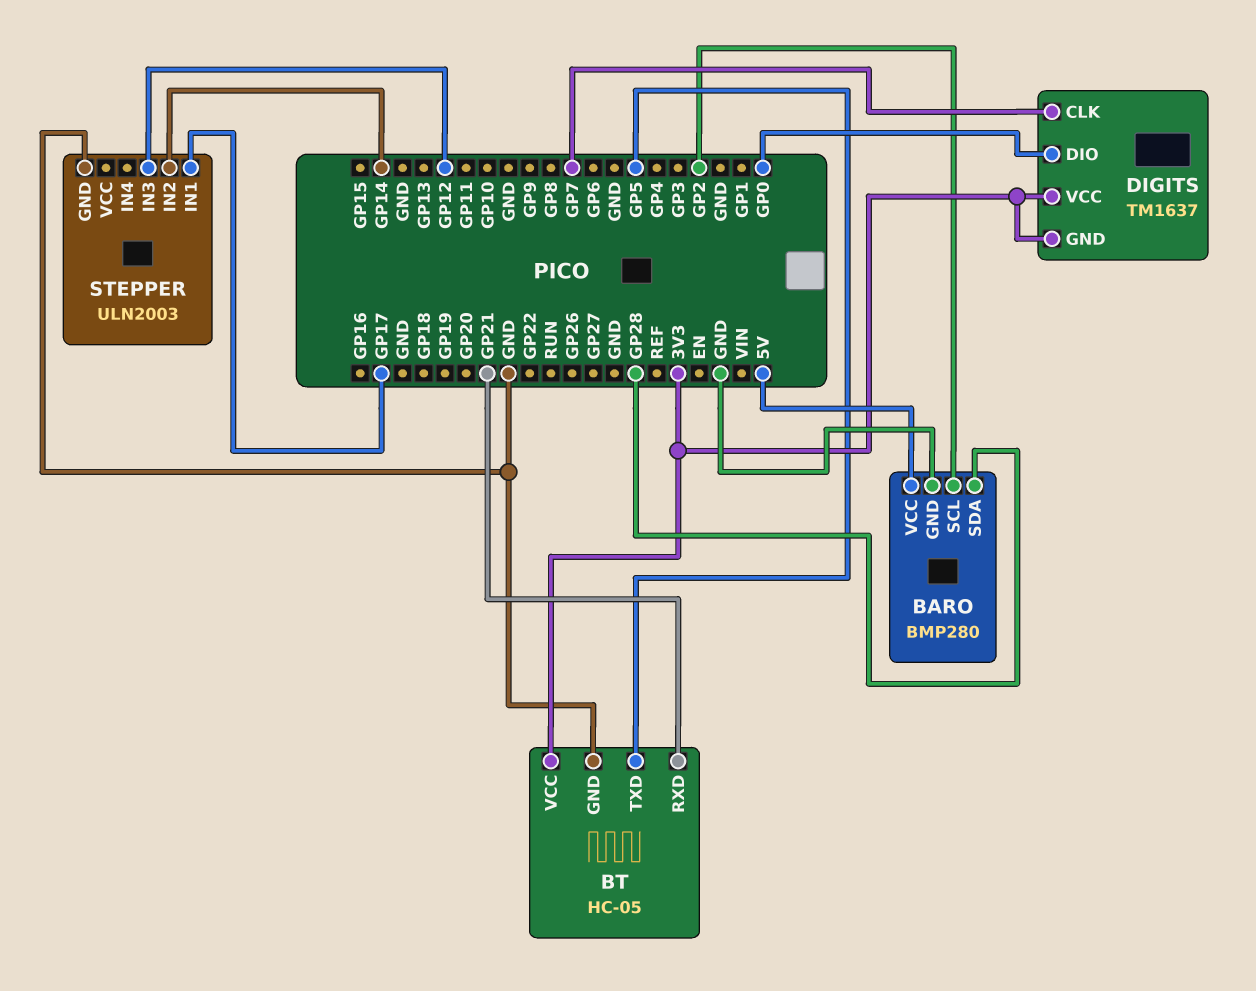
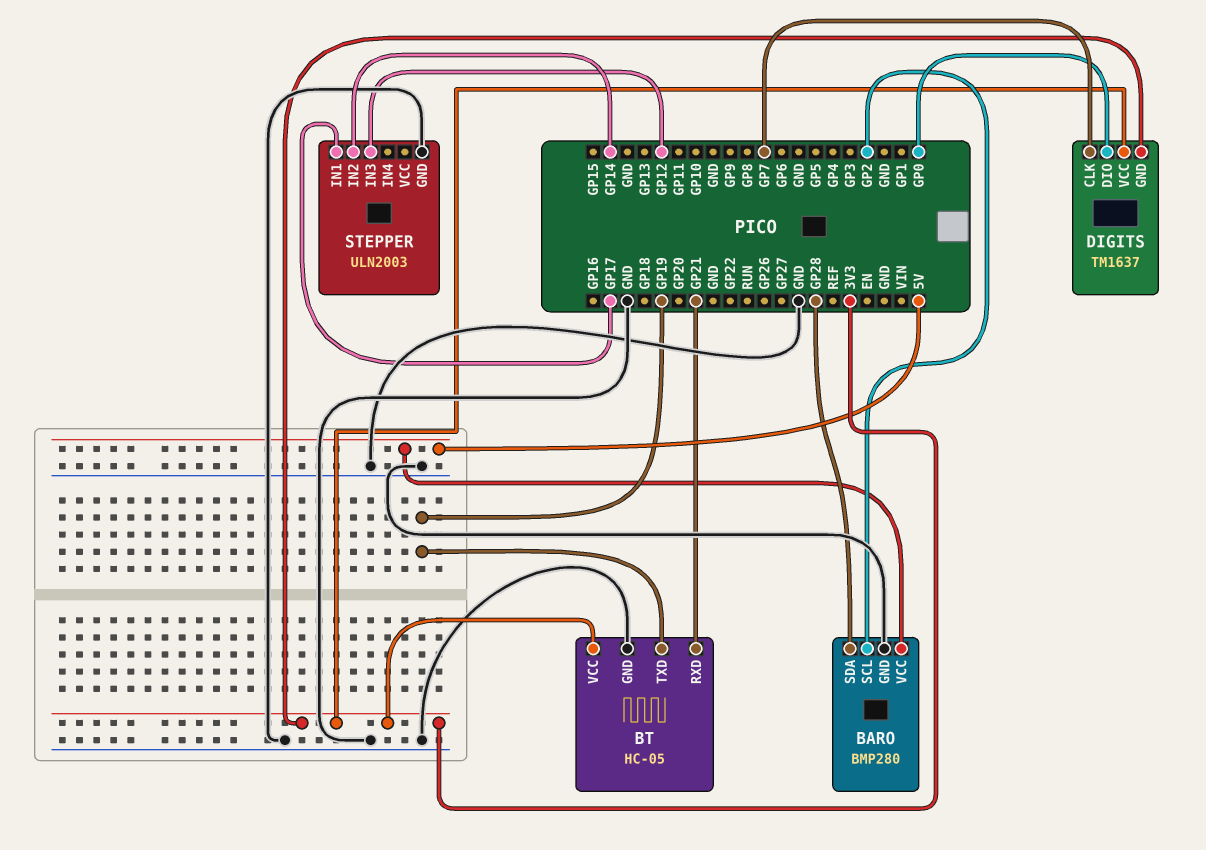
BT pin TXD: GP5 -> GP19

